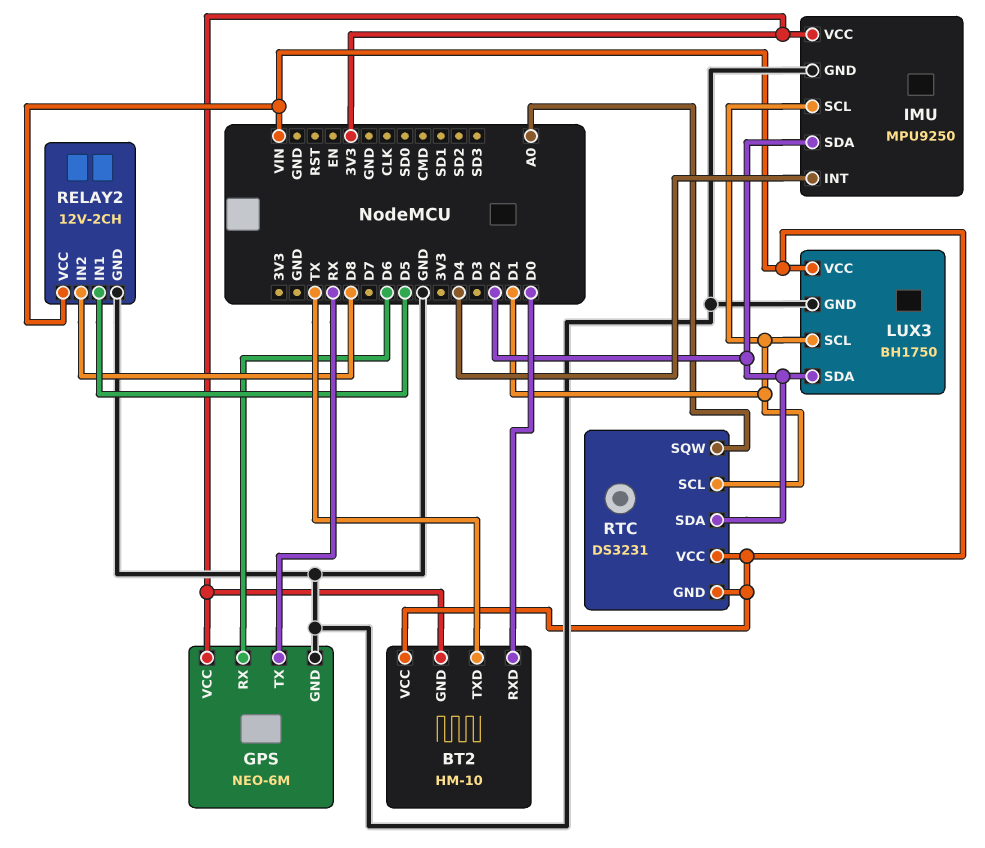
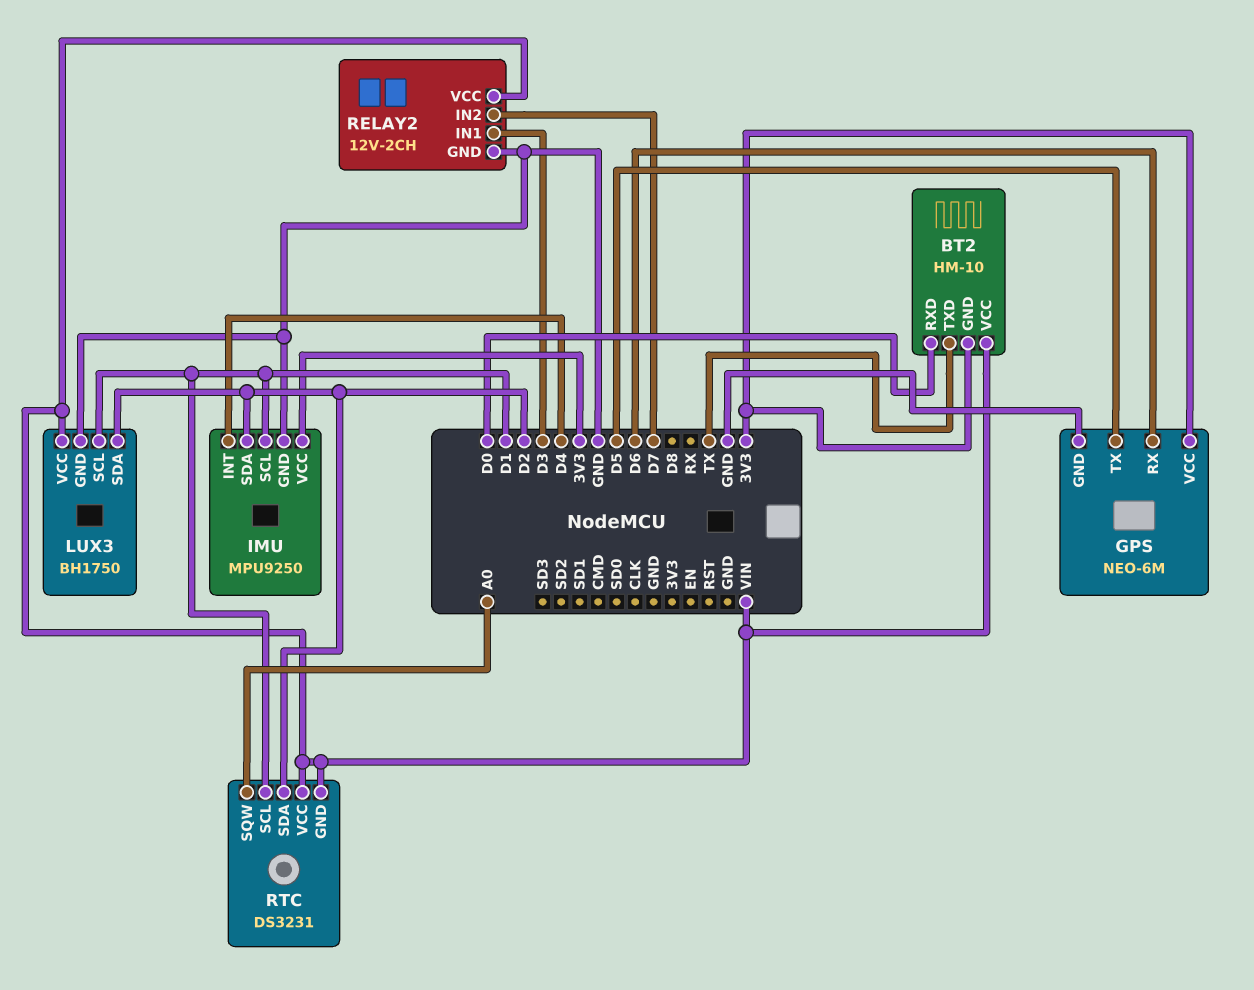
GPS pin TX: RX -> D5
RELAY2 pin IN1: D5 -> D3
RELAY2 pin IN2: D8 -> D7

